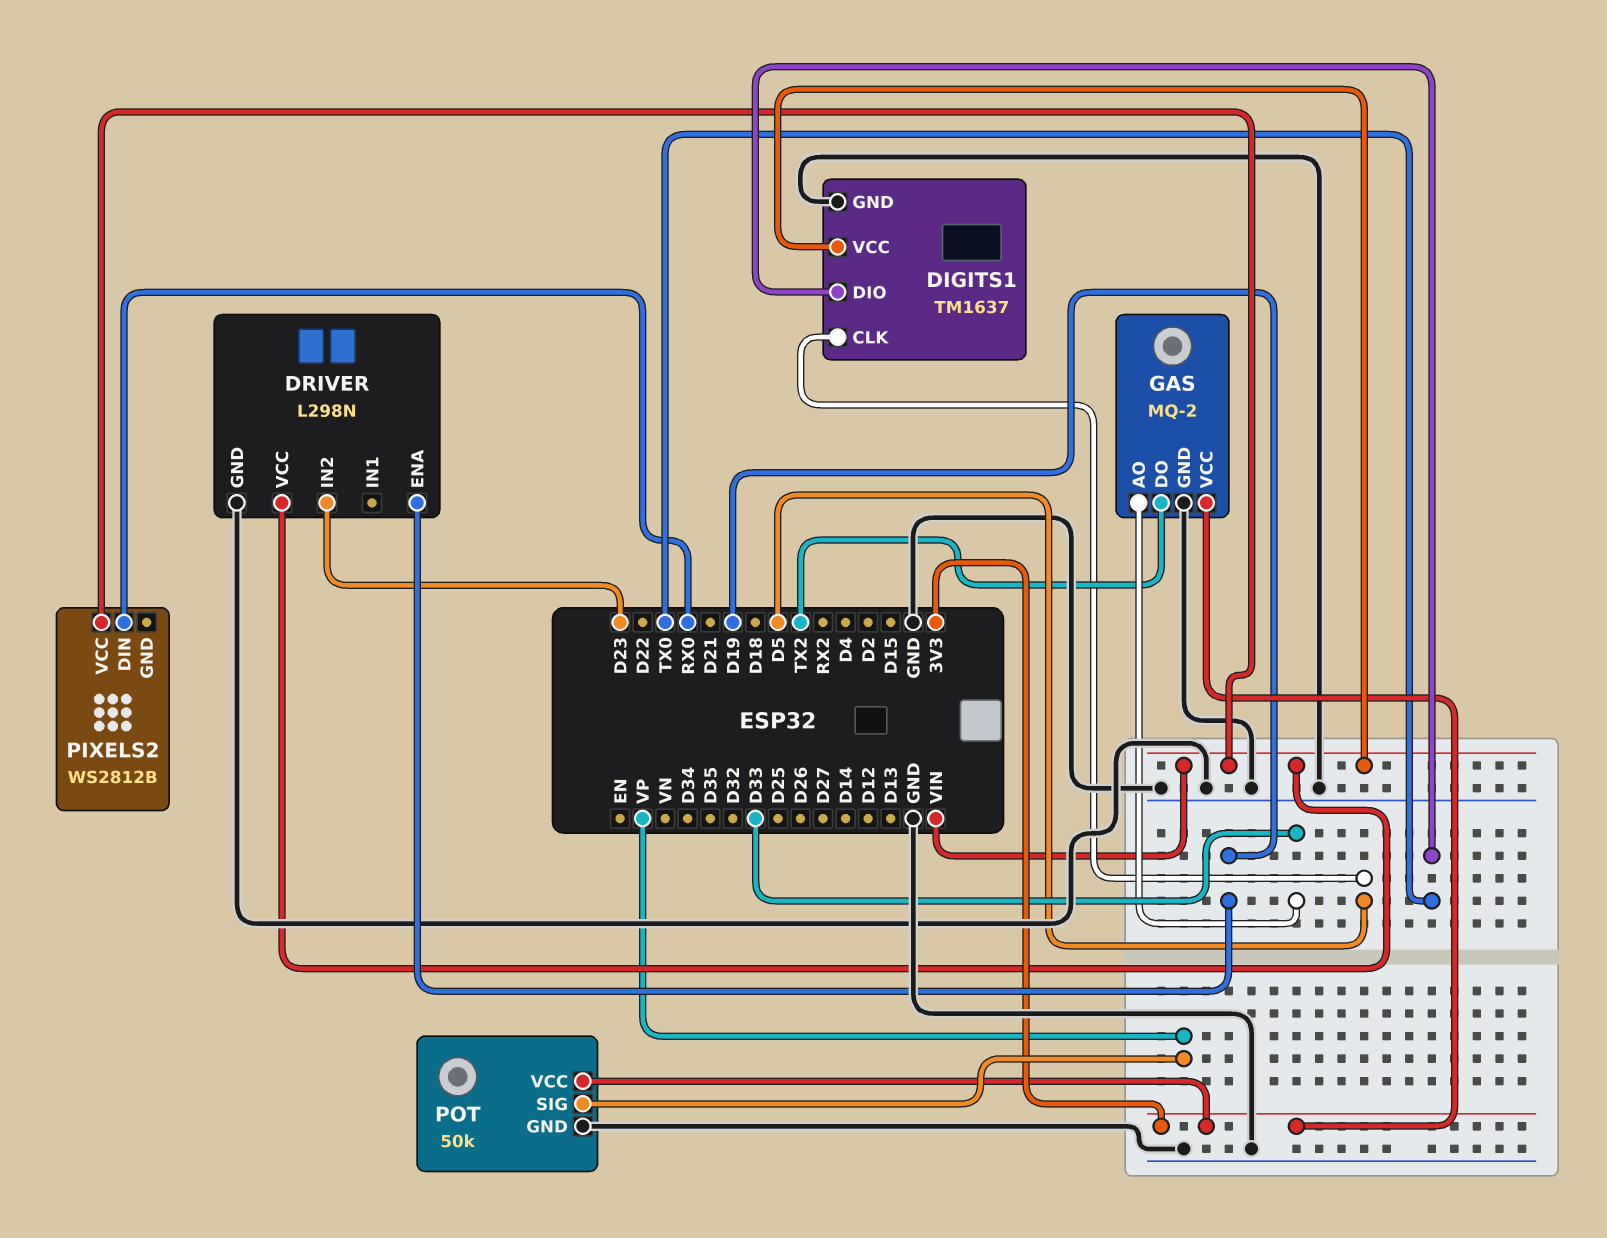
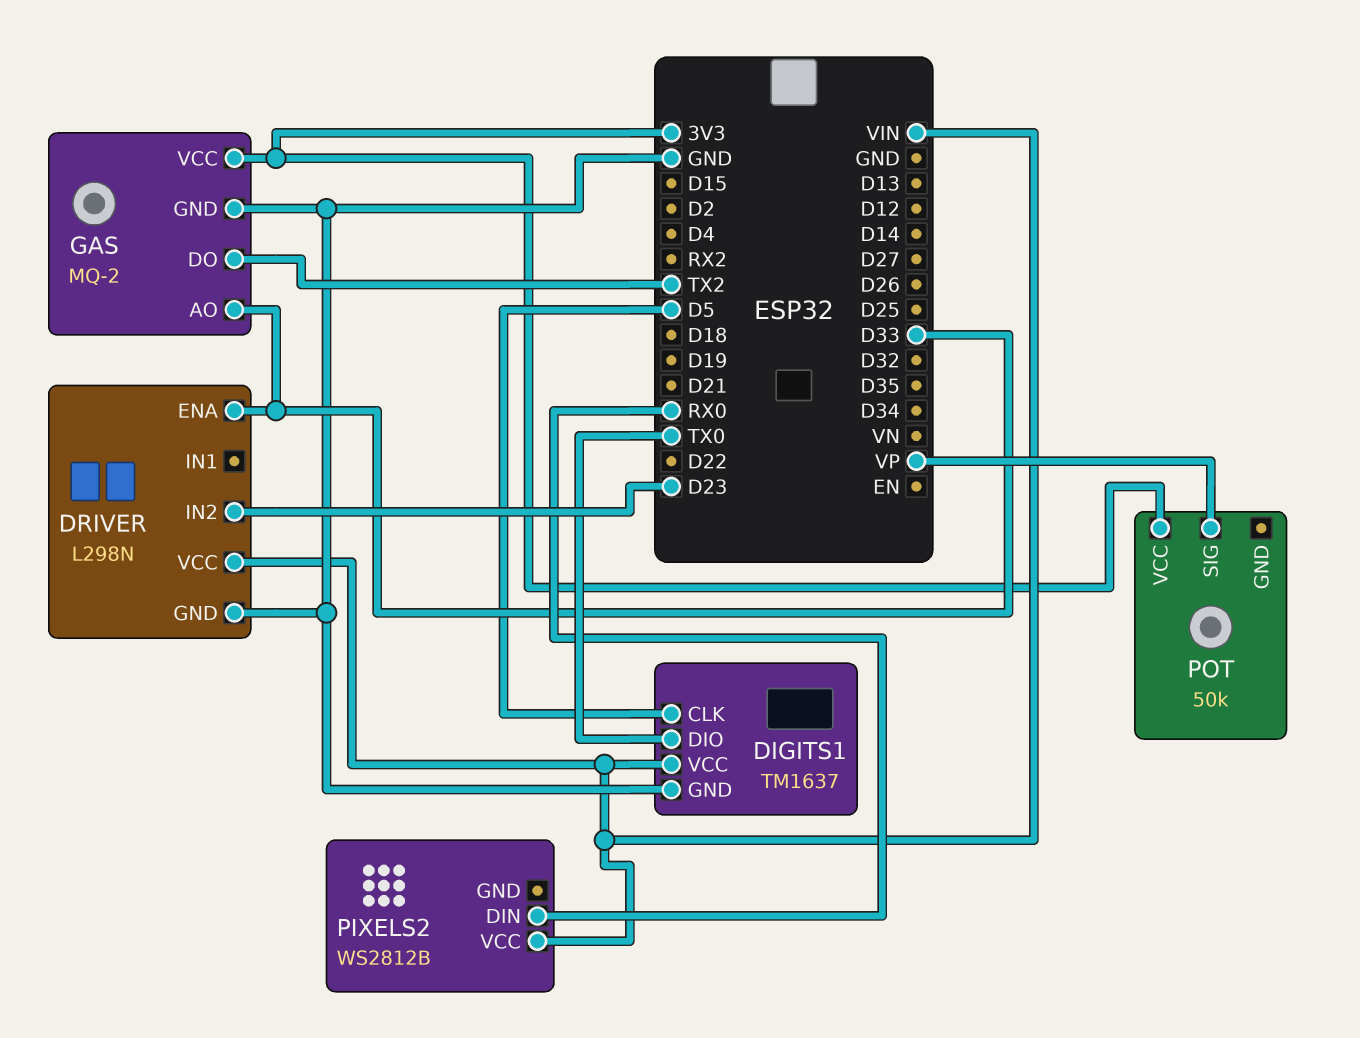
DRIVER pin ENA: D19 -> D33
POT pin GND: GND -> none

